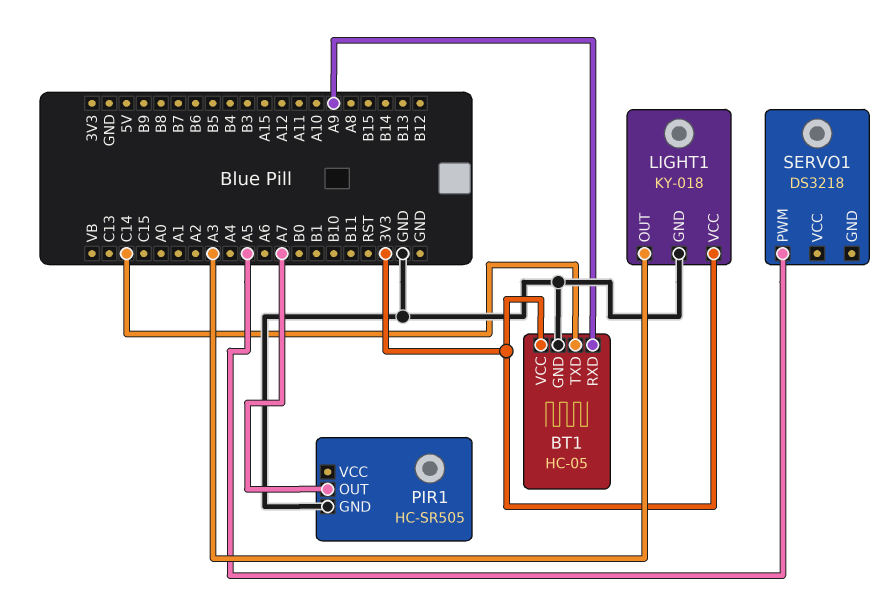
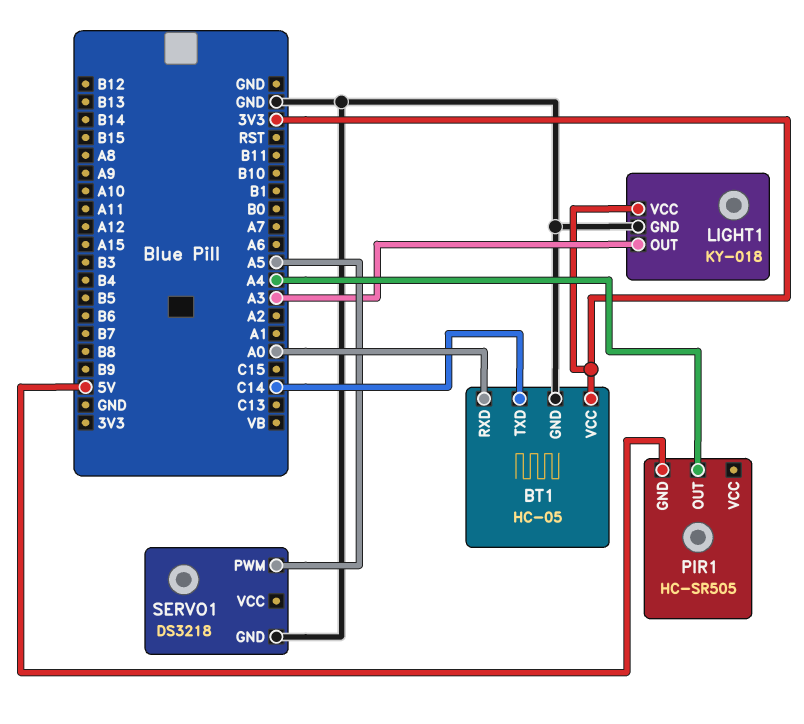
BT1 pin RXD: A9 -> A0
PIR1 pin GND: GND -> 5V
PIR1 pin OUT: A7 -> A4
SERVO1 pin GND: none -> GND

